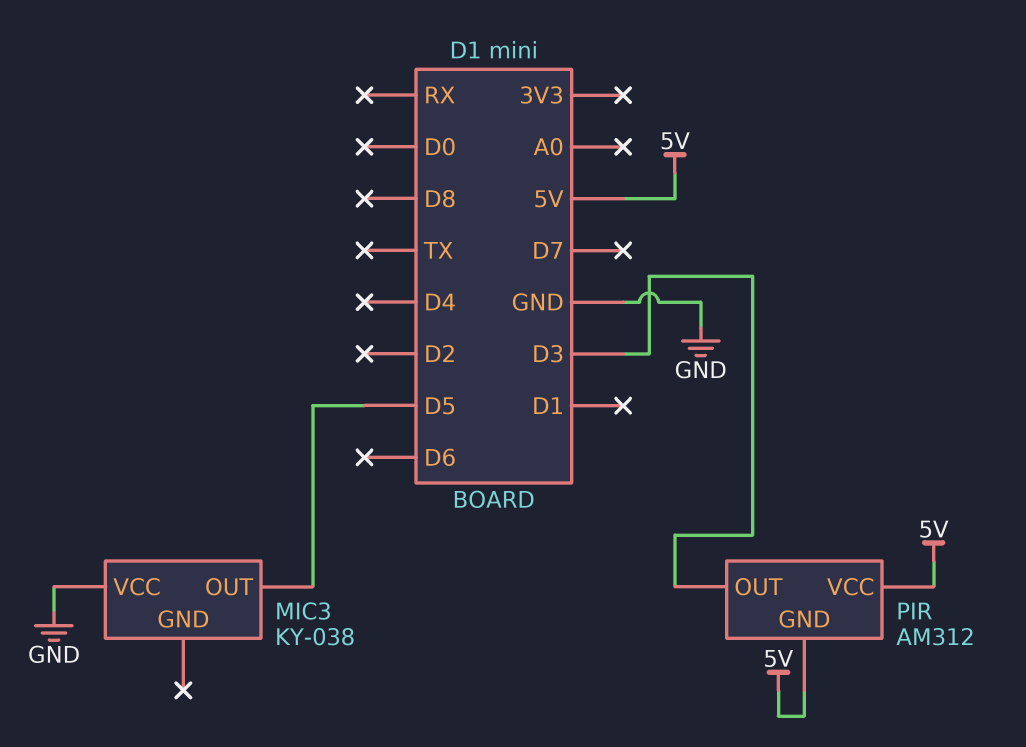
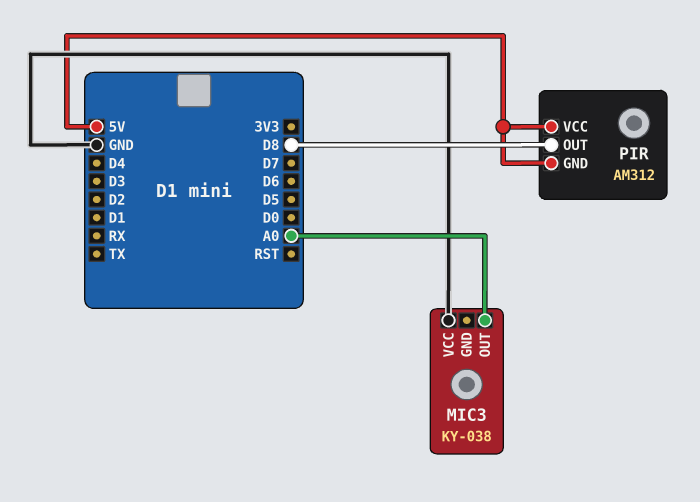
MIC3 pin OUT: D5 -> A0
PIR pin OUT: D3 -> D8

